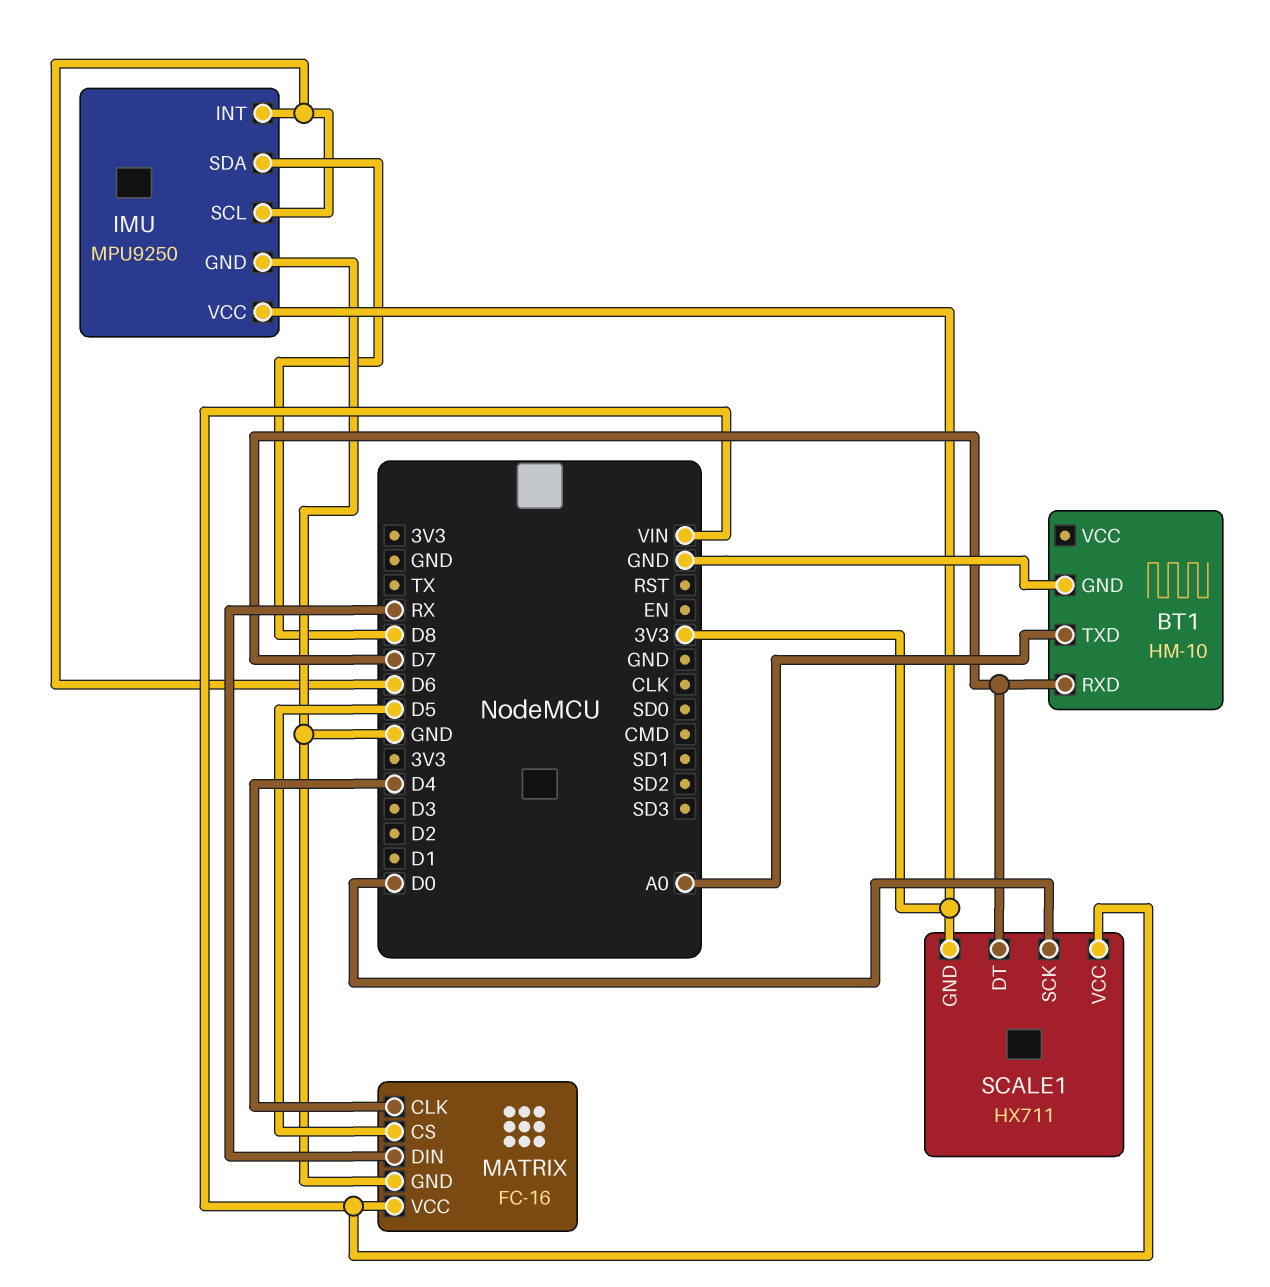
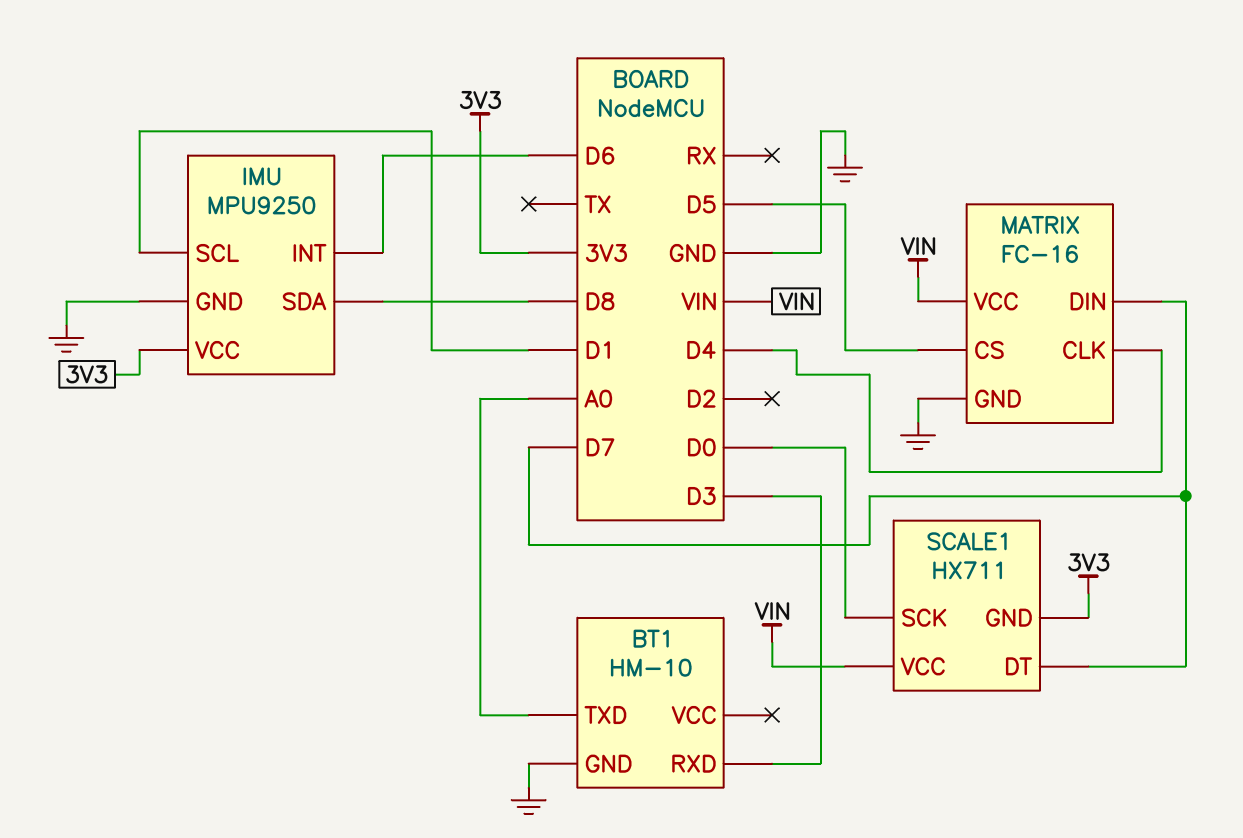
BT1 pin RXD: D7 -> D3
IMU pin SCL: D6 -> D1
MATRIX pin DIN: RX -> D7

